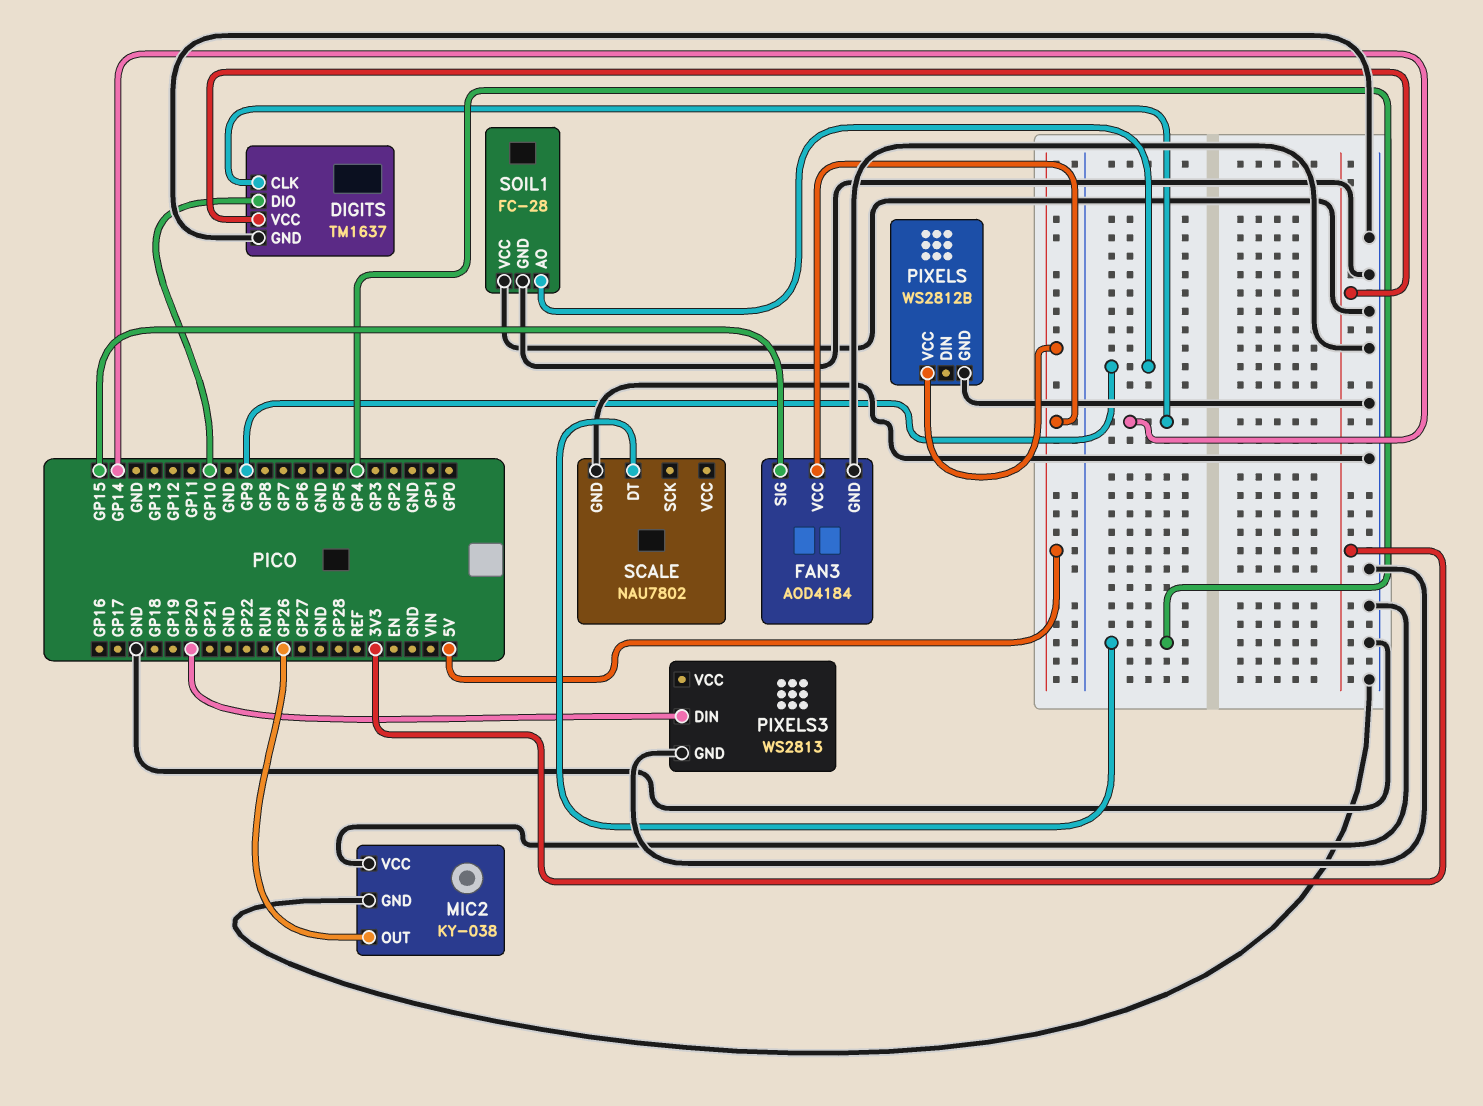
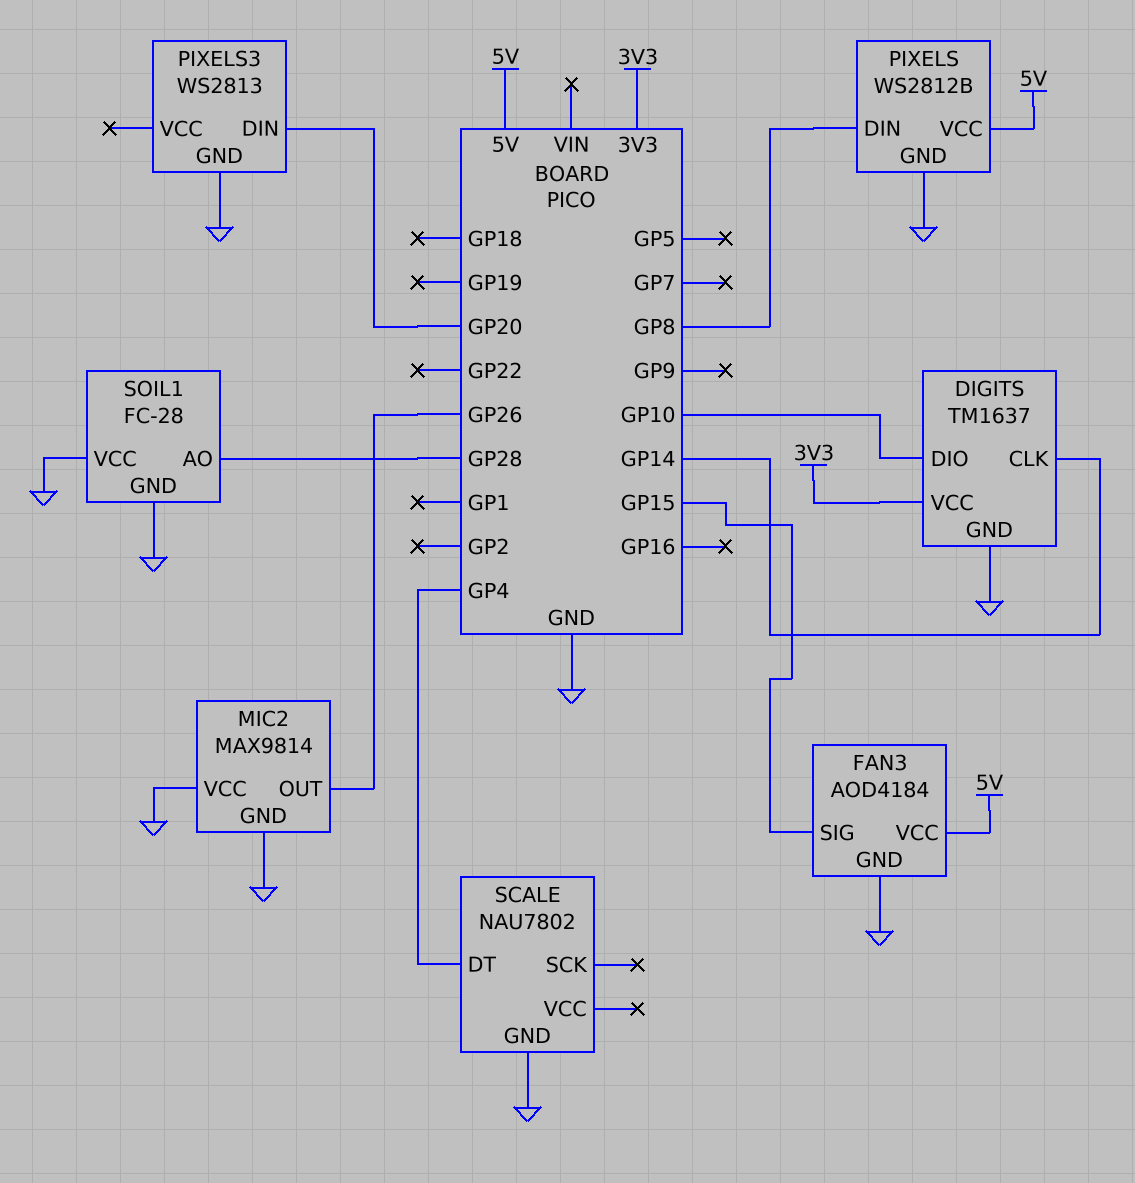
MIC2: KY-038 -> MAX9814
PIXELS pin DIN: none -> GP8
SOIL1 pin AO: GP9 -> GP28

